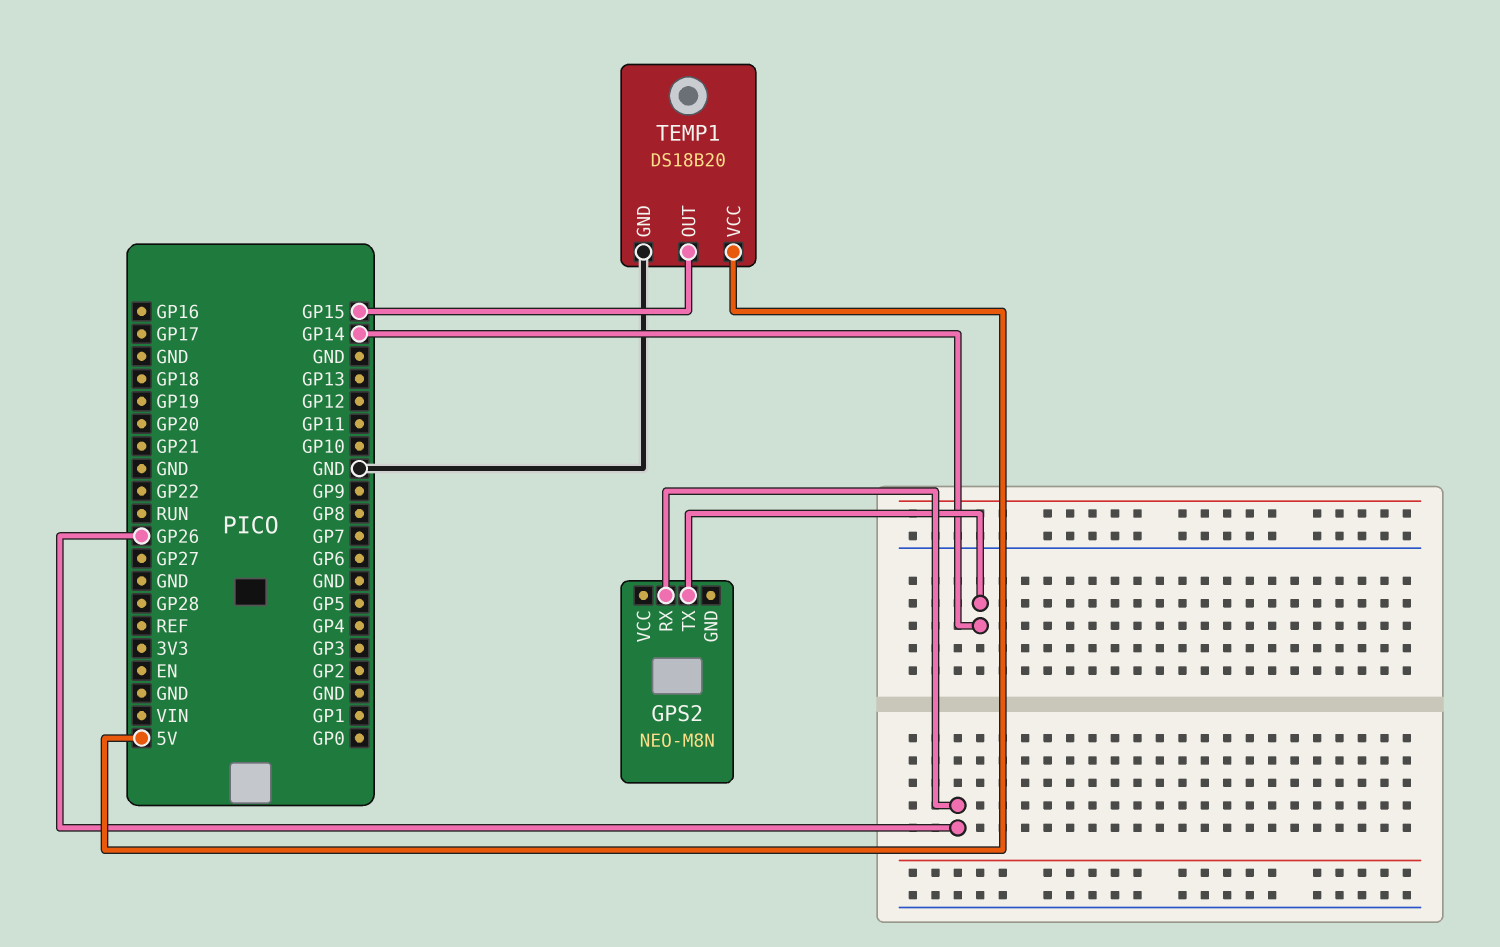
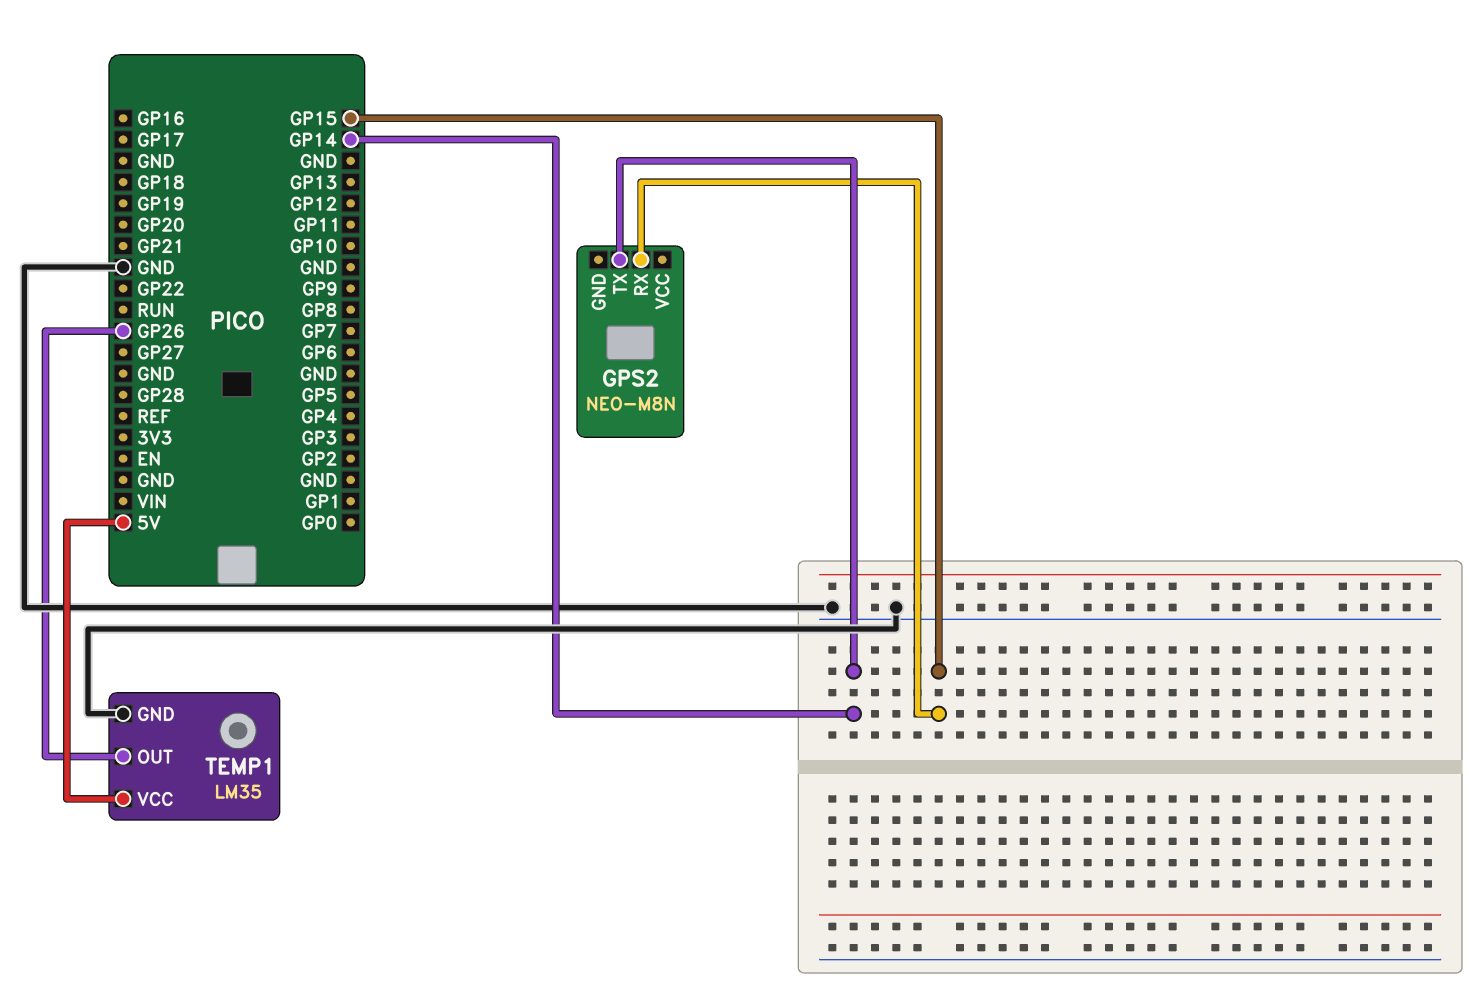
GPS2 pin RX: GP26 -> GP15
TEMP1: DS18B20 -> LM35
TEMP1 pin OUT: GP15 -> GP26

